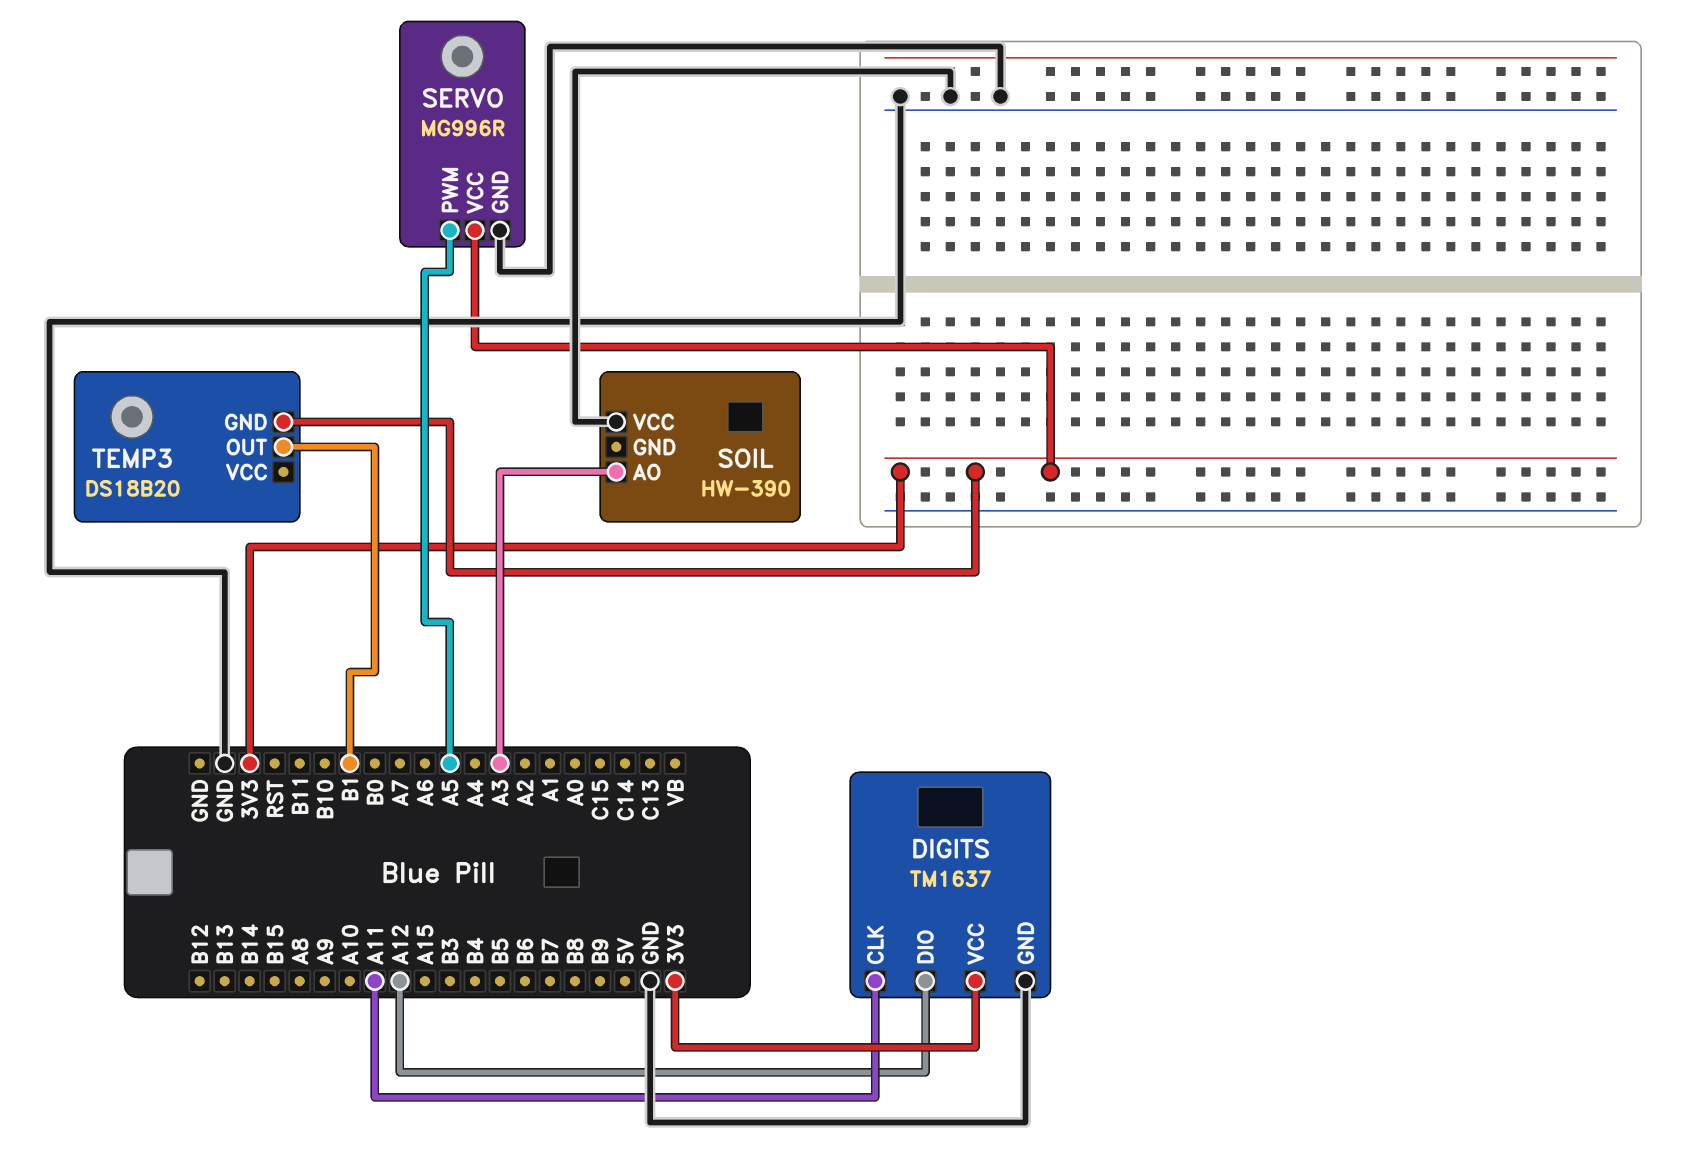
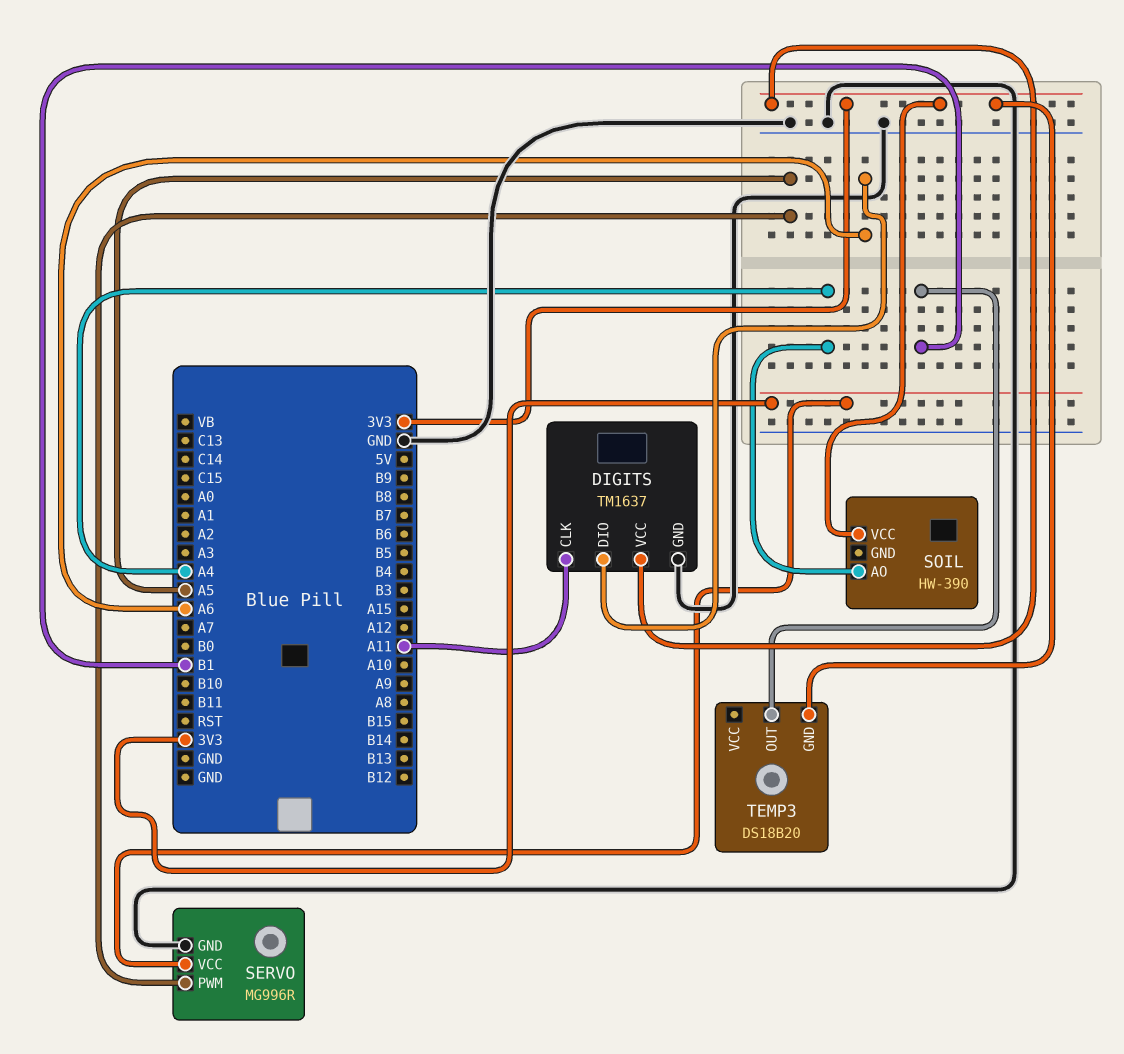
DIGITS pin DIO: A12 -> A6
SOIL pin AO: A3 -> A4
SOIL pin VCC: GND -> 3V3

